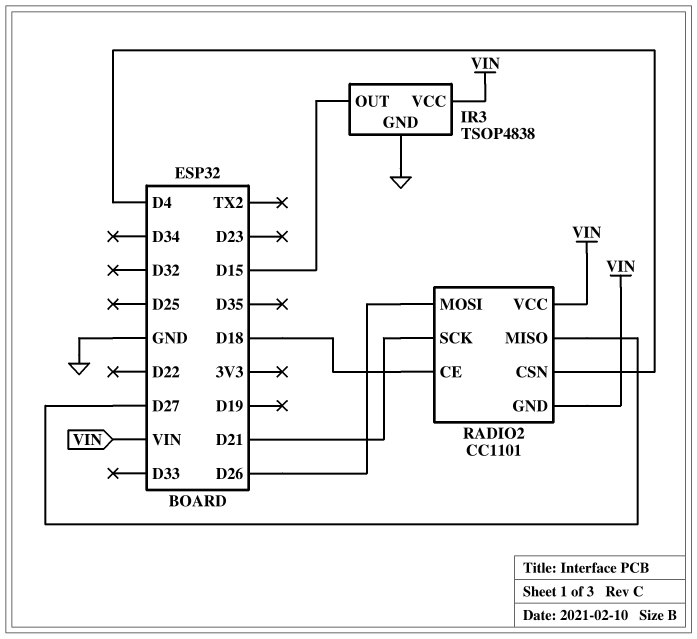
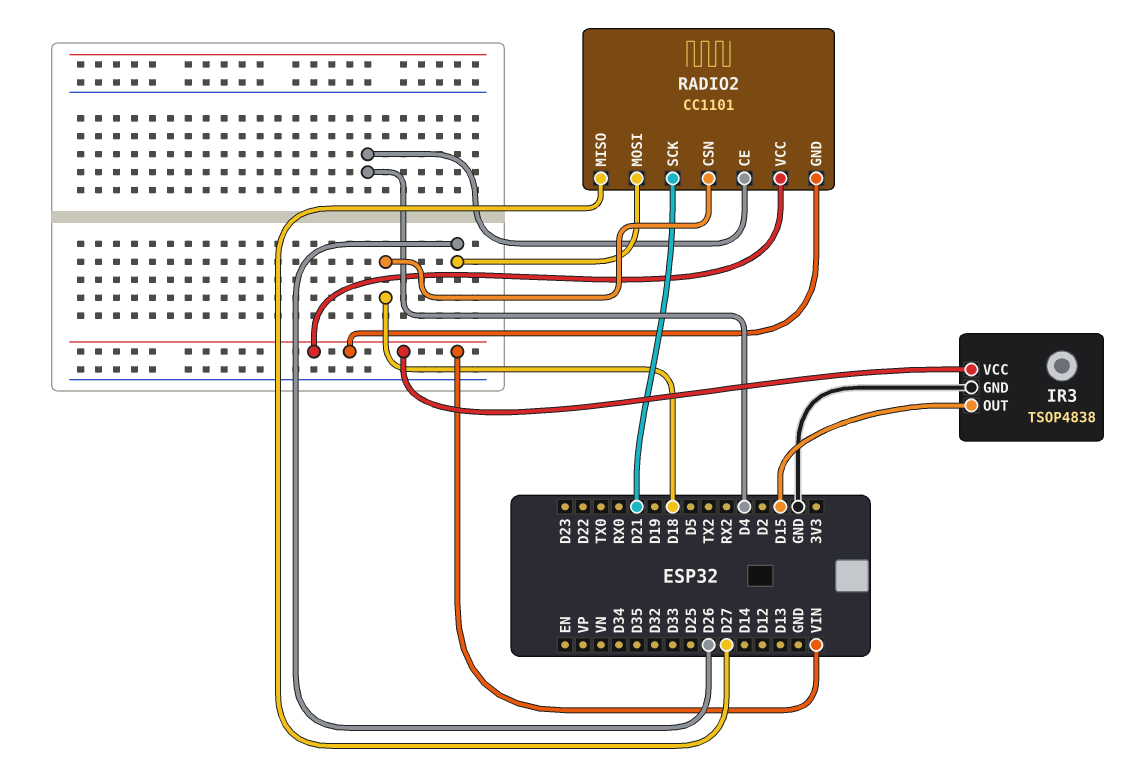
RADIO2 pin CE: D18 -> D4
RADIO2 pin CSN: D4 -> D18

